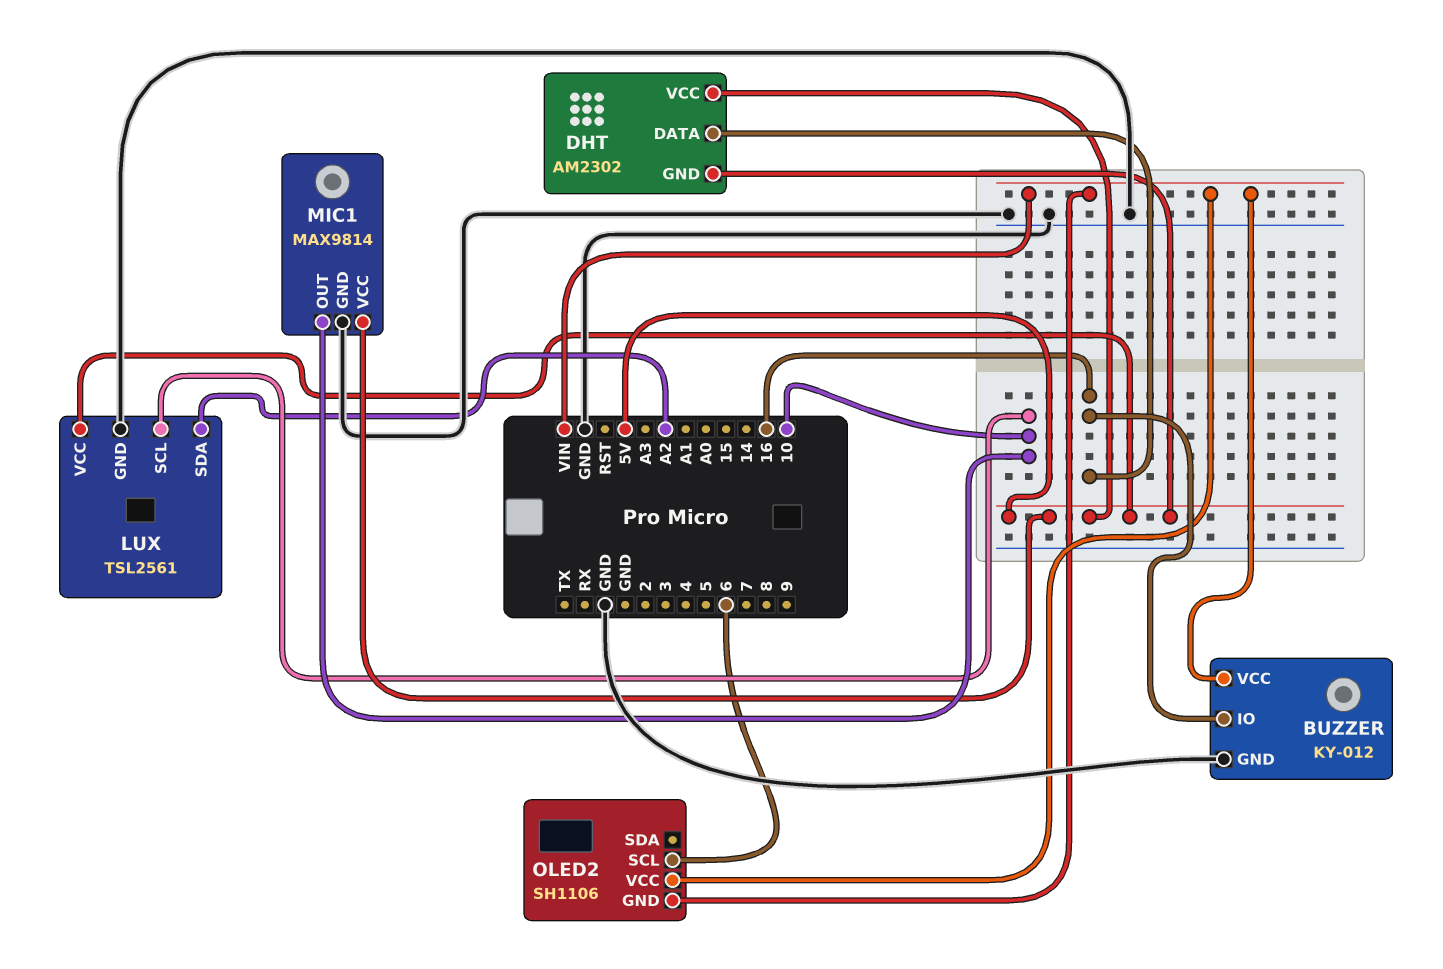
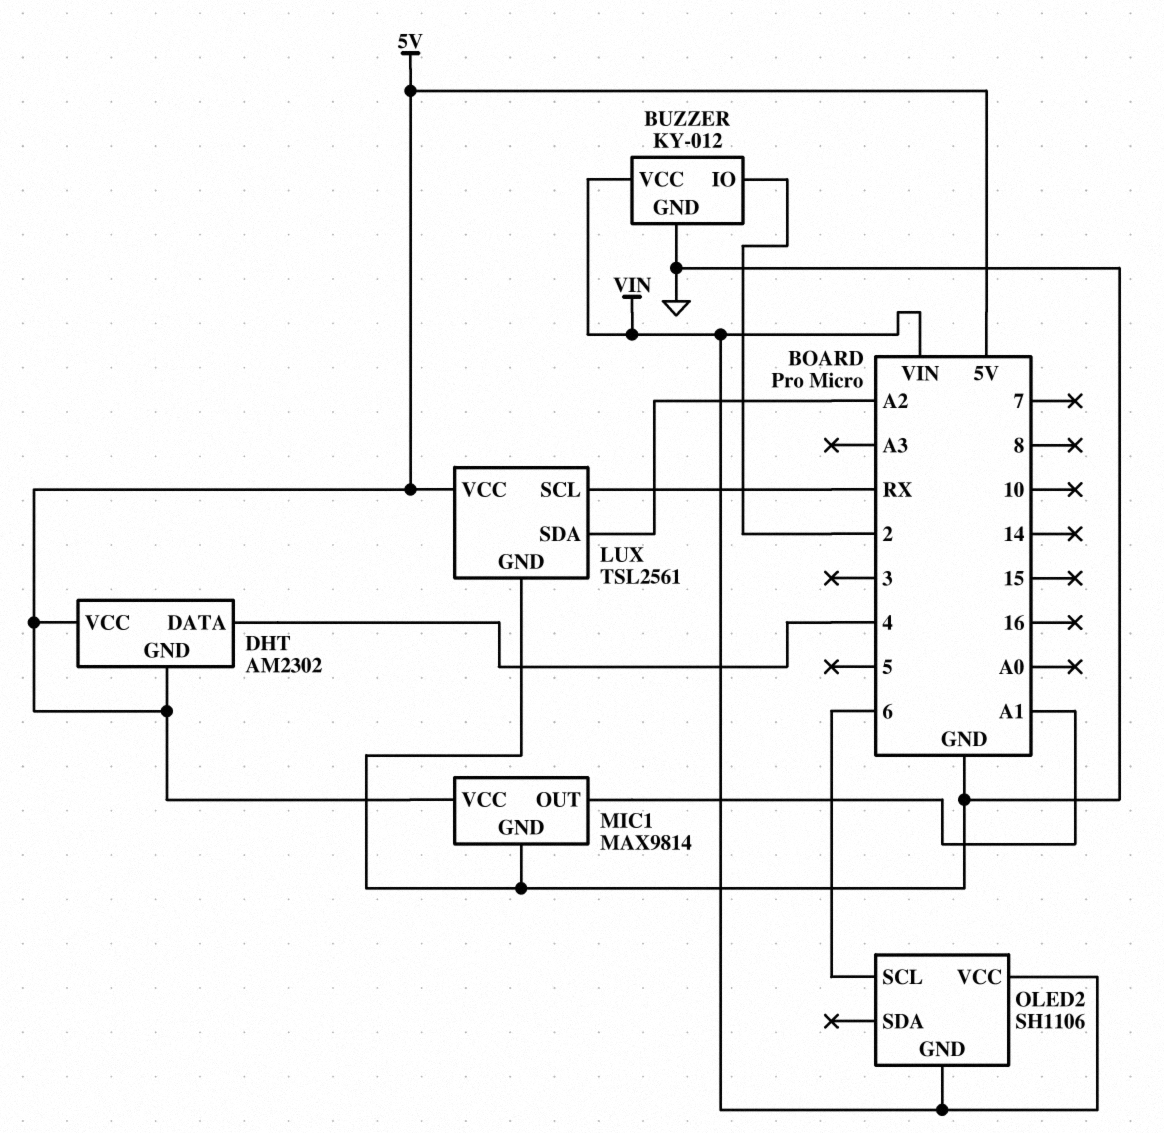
BUZZER pin IO: 16 -> 2
DHT pin DATA: 16 -> 4
LUX pin SCL: 10 -> RX
MIC1 pin OUT: 10 -> A1

